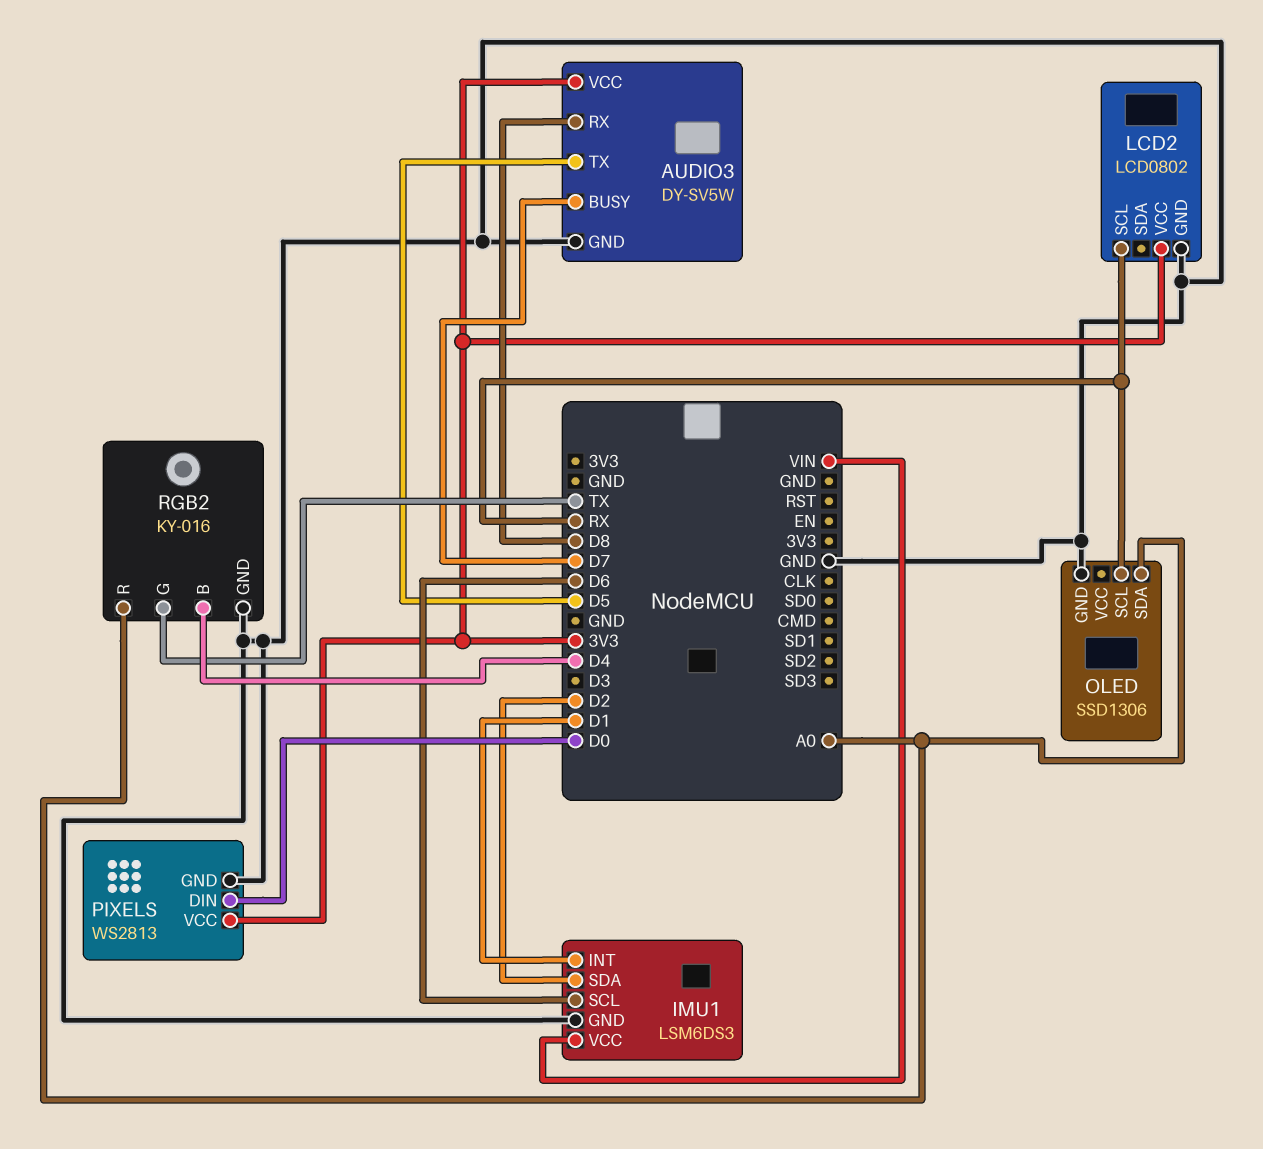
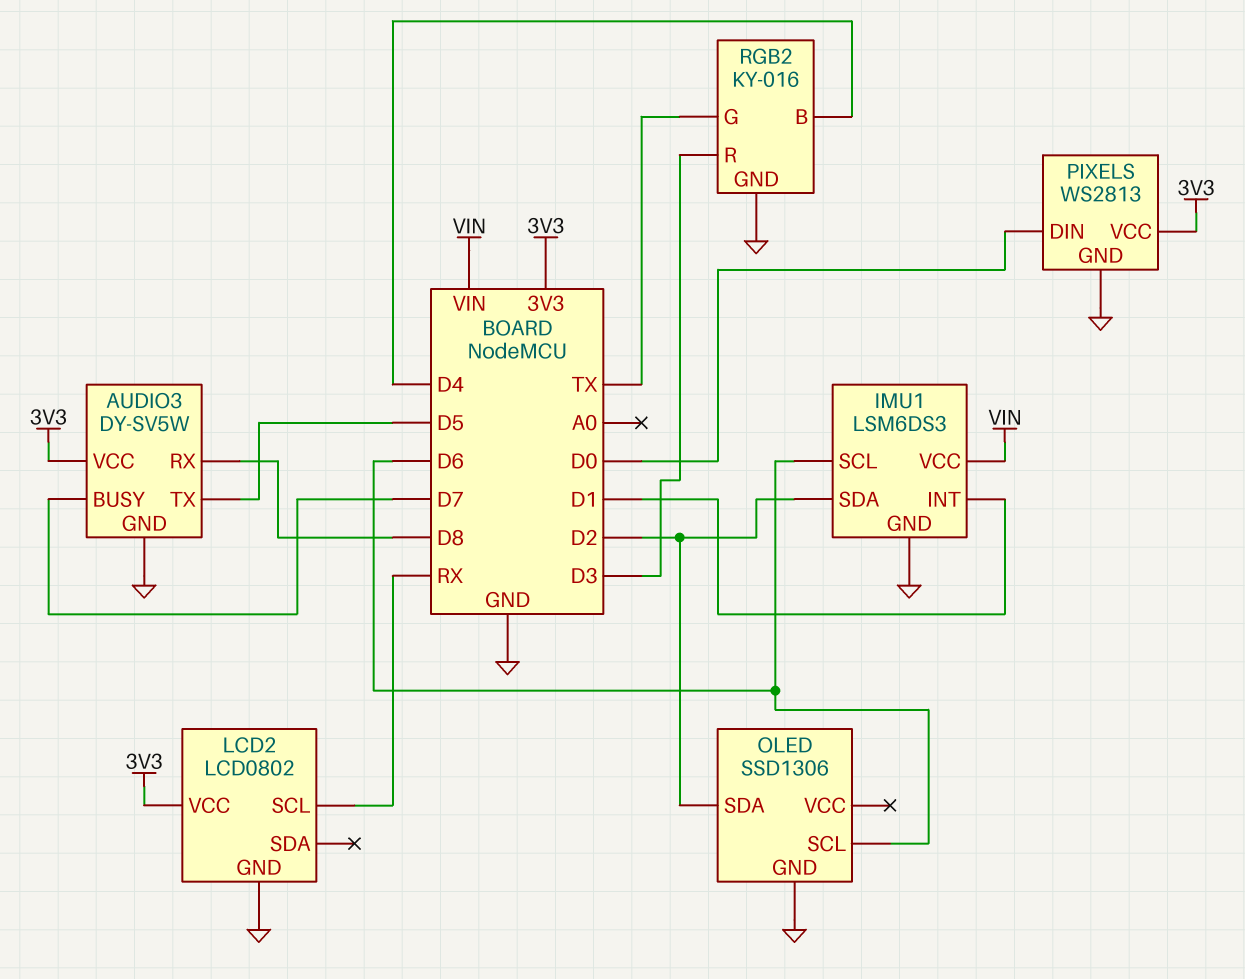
OLED pin SCL: RX -> D6
OLED pin SDA: A0 -> D2
RGB2 pin R: A0 -> D3

